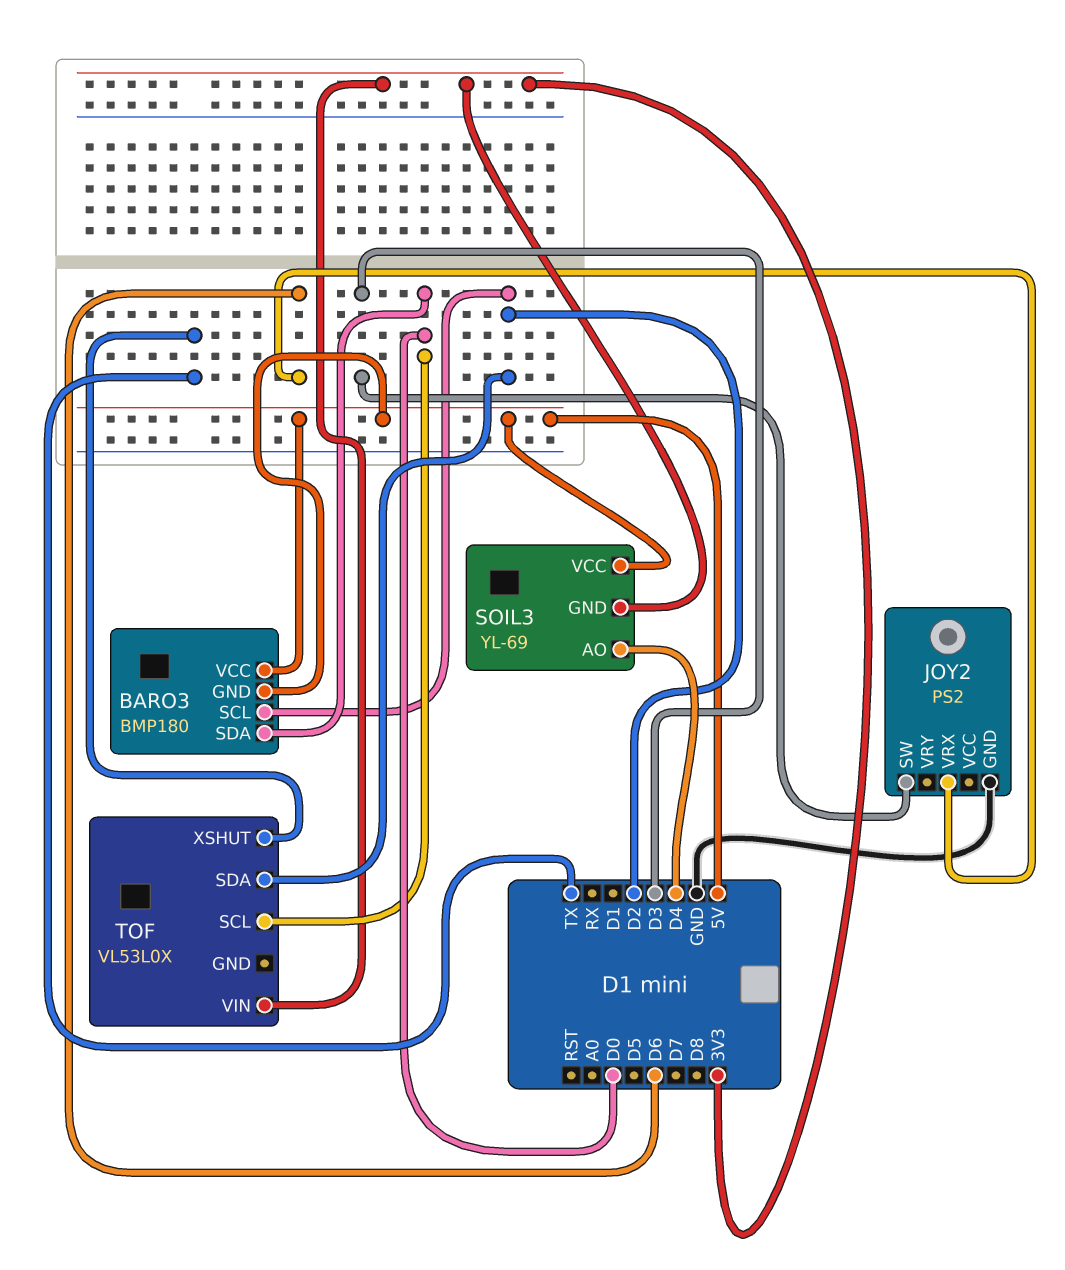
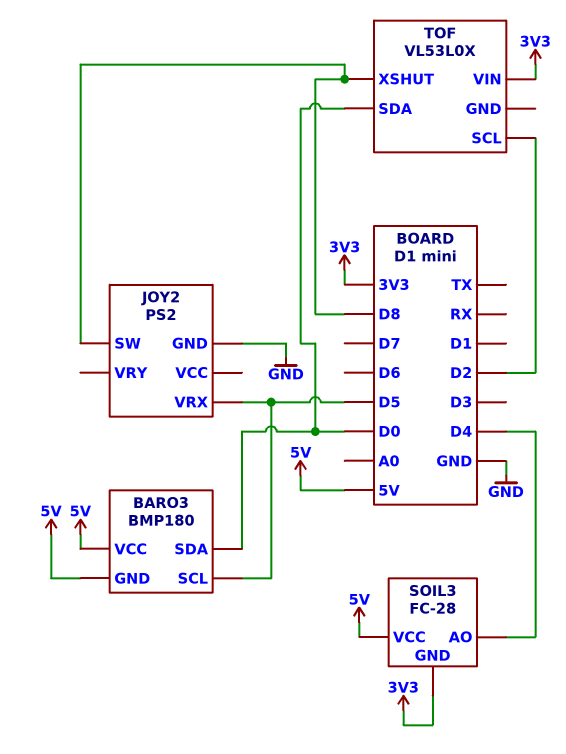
BARO3 pin SCL: D2 -> D5
JOY2 pin SW: D3 -> D8
JOY2 pin VRX: D6 -> D5
SOIL3: YL-69 -> FC-28
TOF pin SCL: D0 -> D2
TOF pin SDA: D2 -> D0
TOF pin XSHUT: TX -> D8

